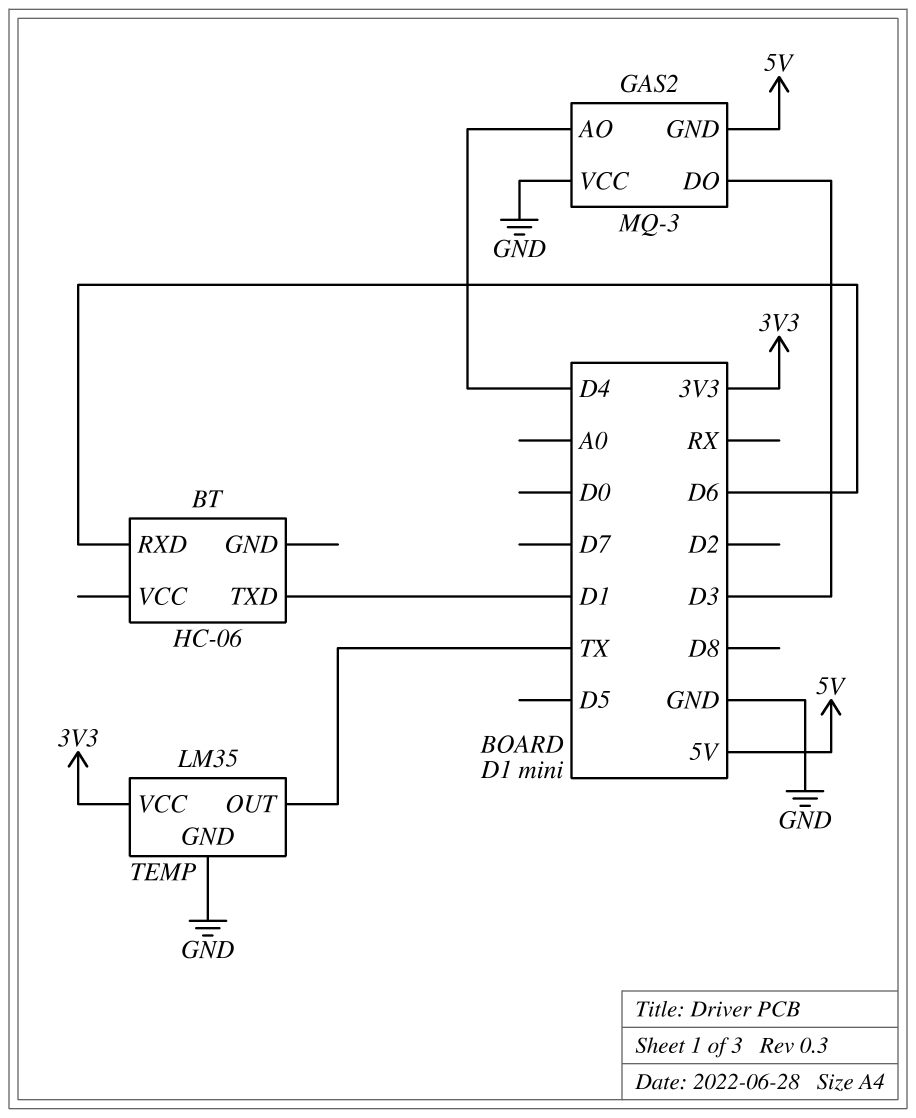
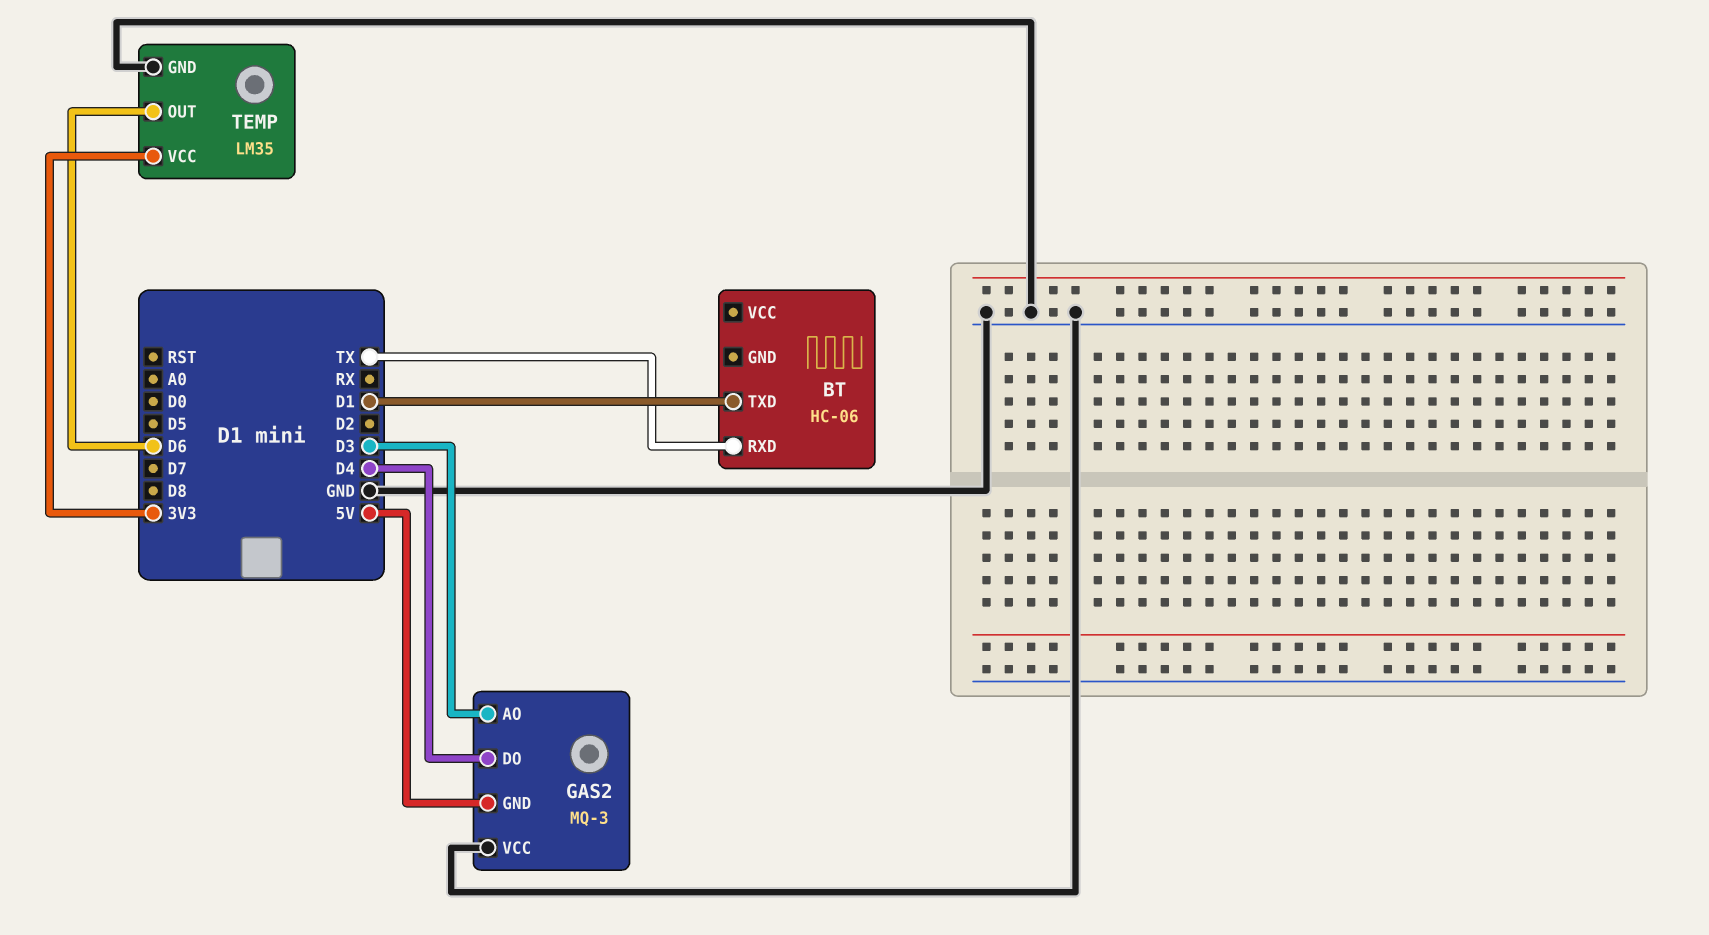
BT pin RXD: D6 -> TX
GAS2 pin AO: D4 -> D3
GAS2 pin DO: D3 -> D4
TEMP pin OUT: TX -> D6

